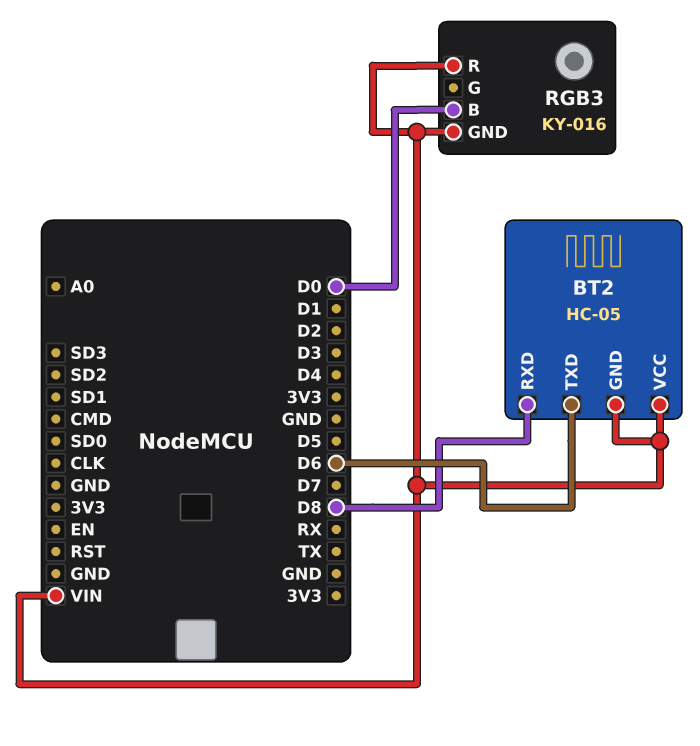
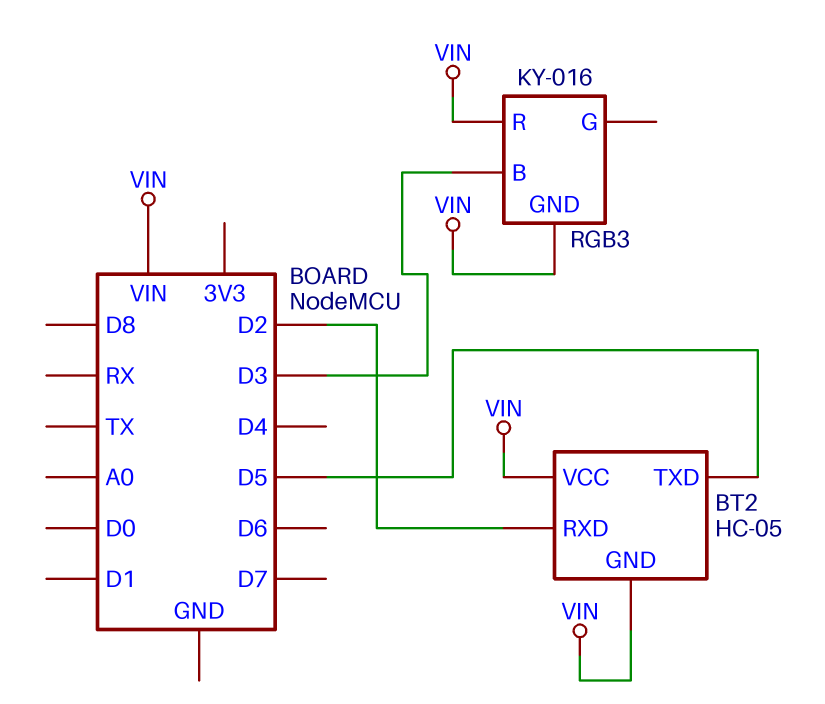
BT2 pin RXD: D8 -> D2
BT2 pin TXD: D6 -> D5
RGB3 pin B: D0 -> D3

